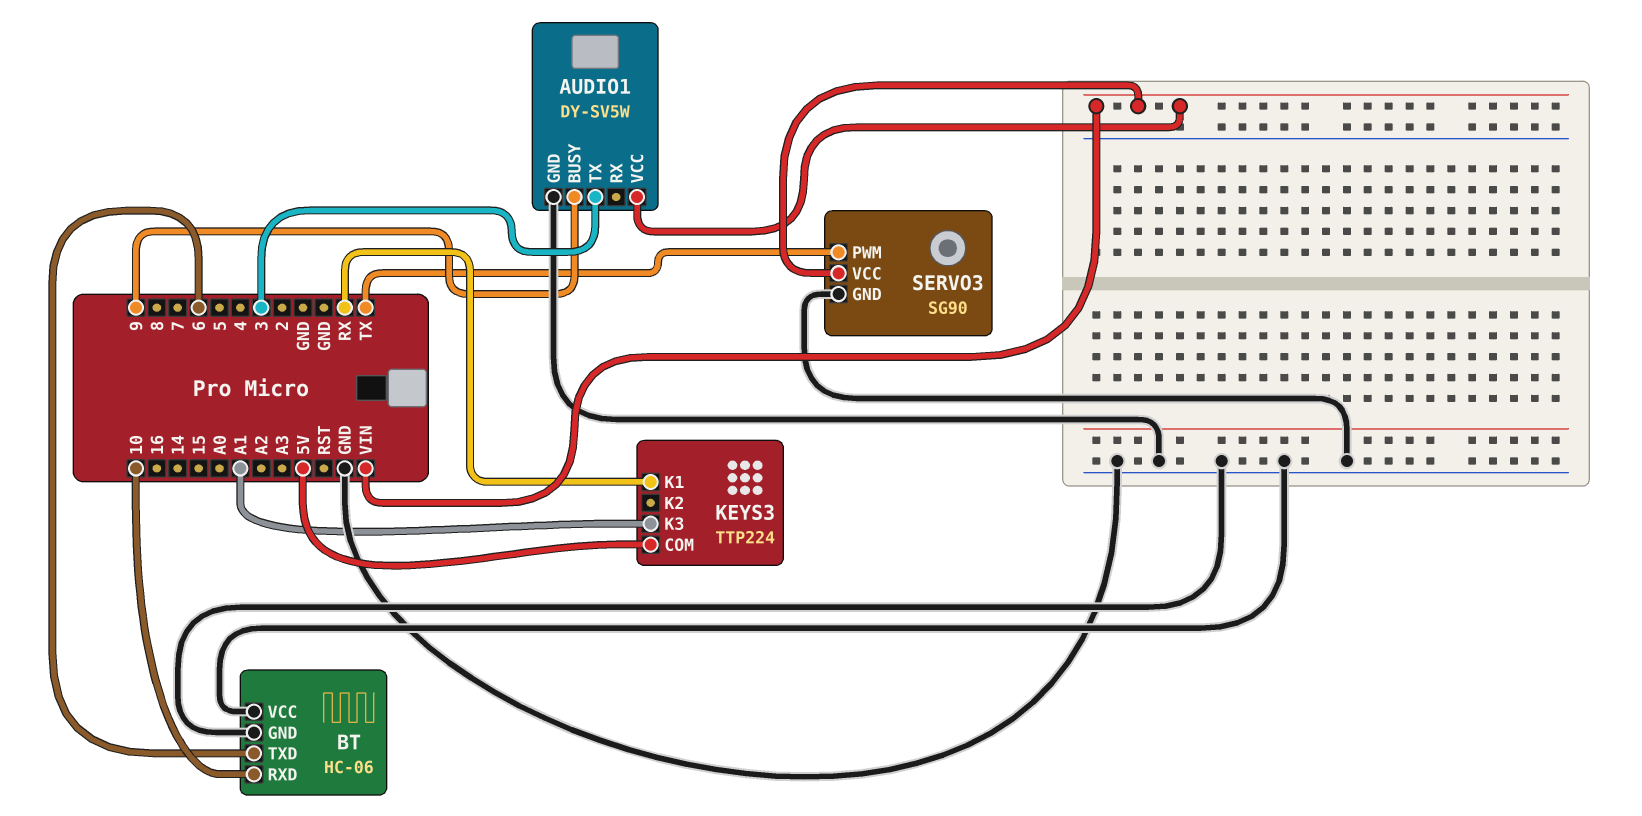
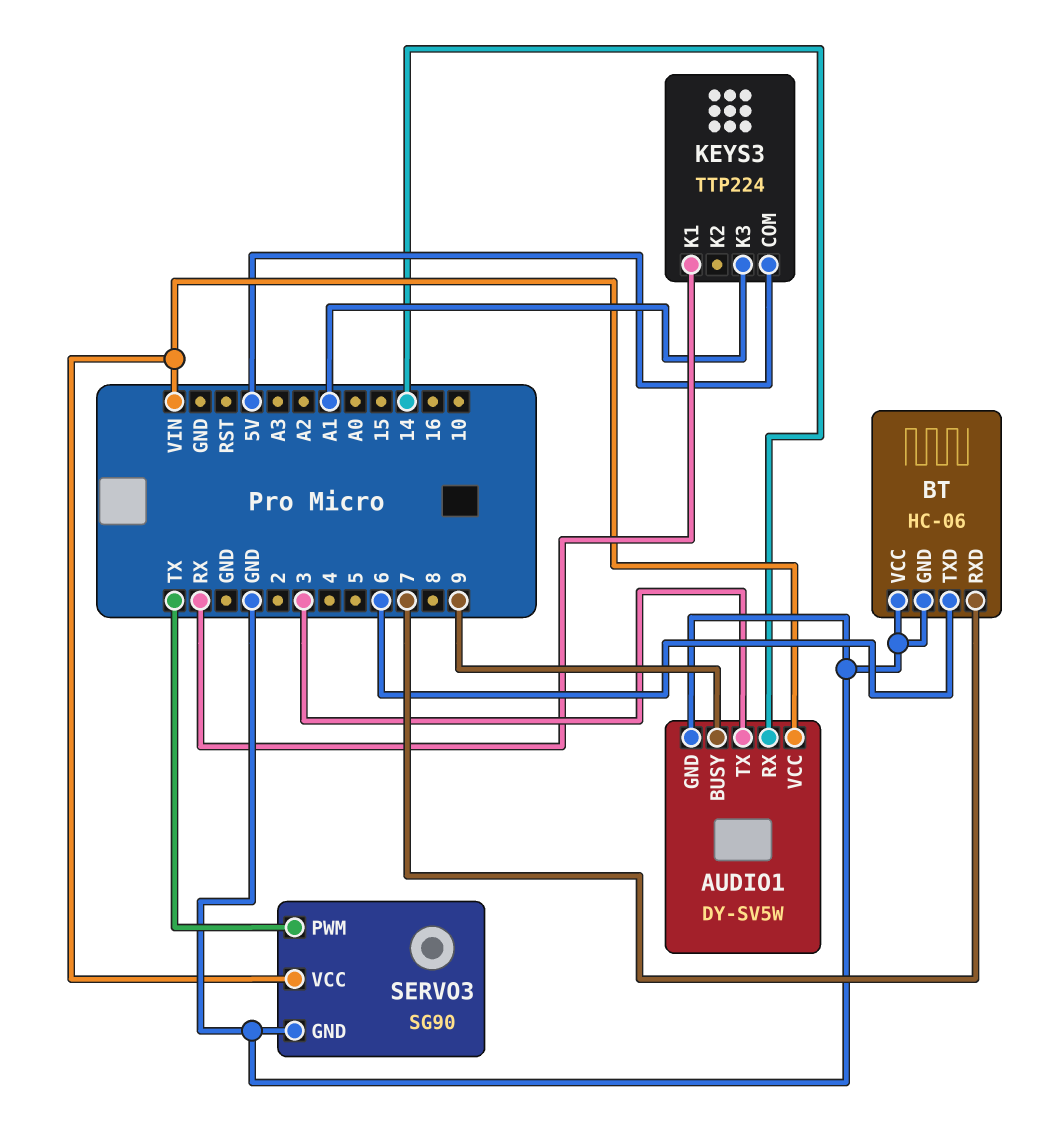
AUDIO1 pin RX: none -> 14
BT pin RXD: 10 -> 7

